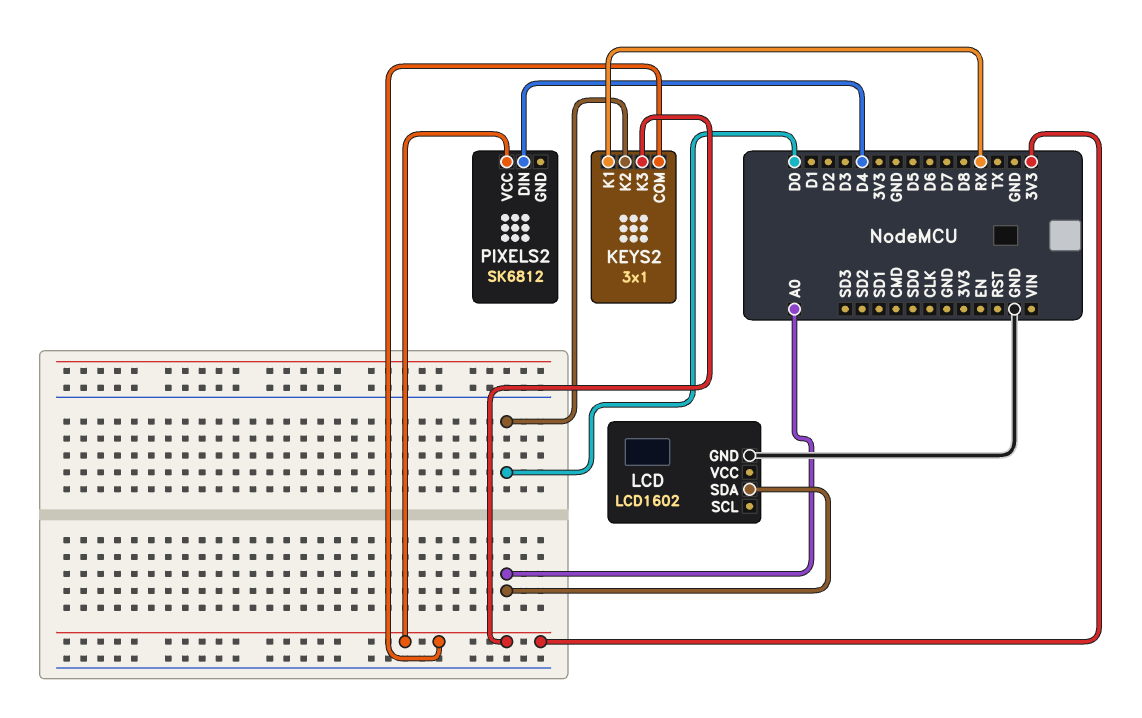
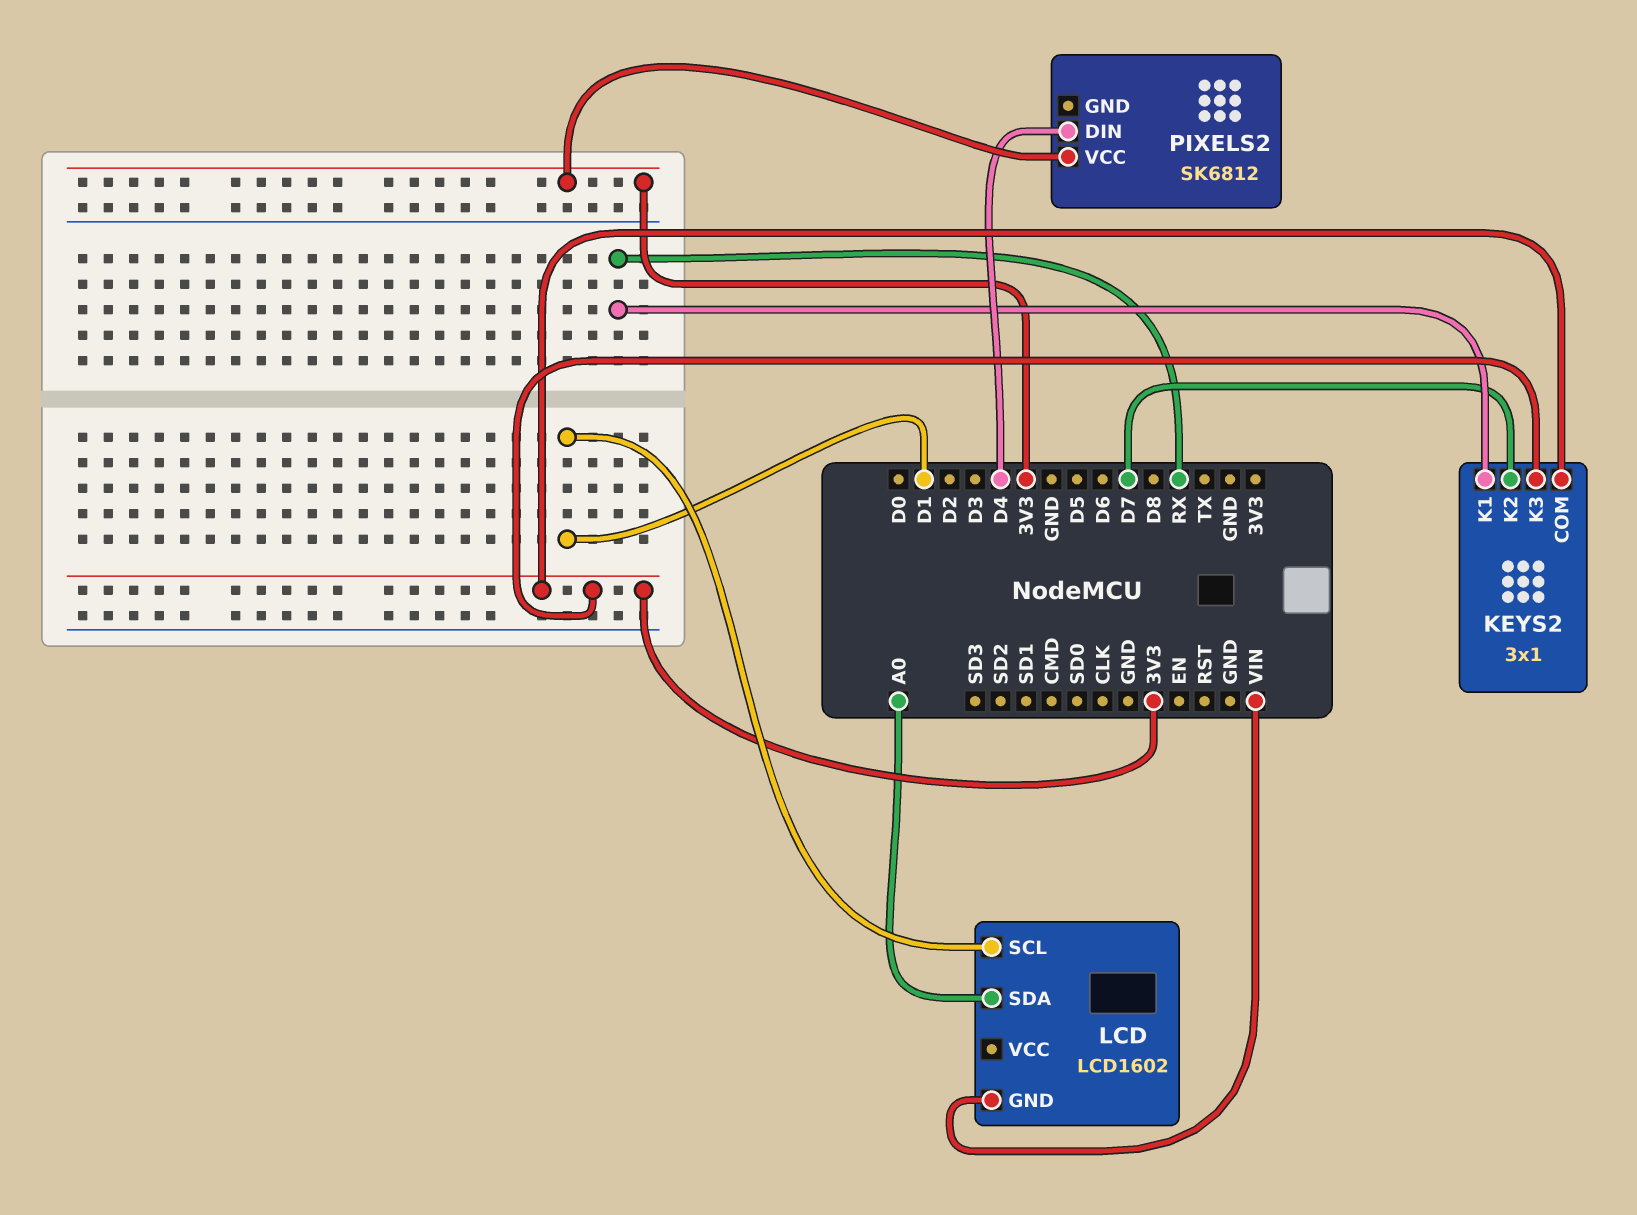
KEYS2 pin K2: D0 -> D7
LCD pin GND: GND -> VIN
LCD pin SCL: none -> D1

